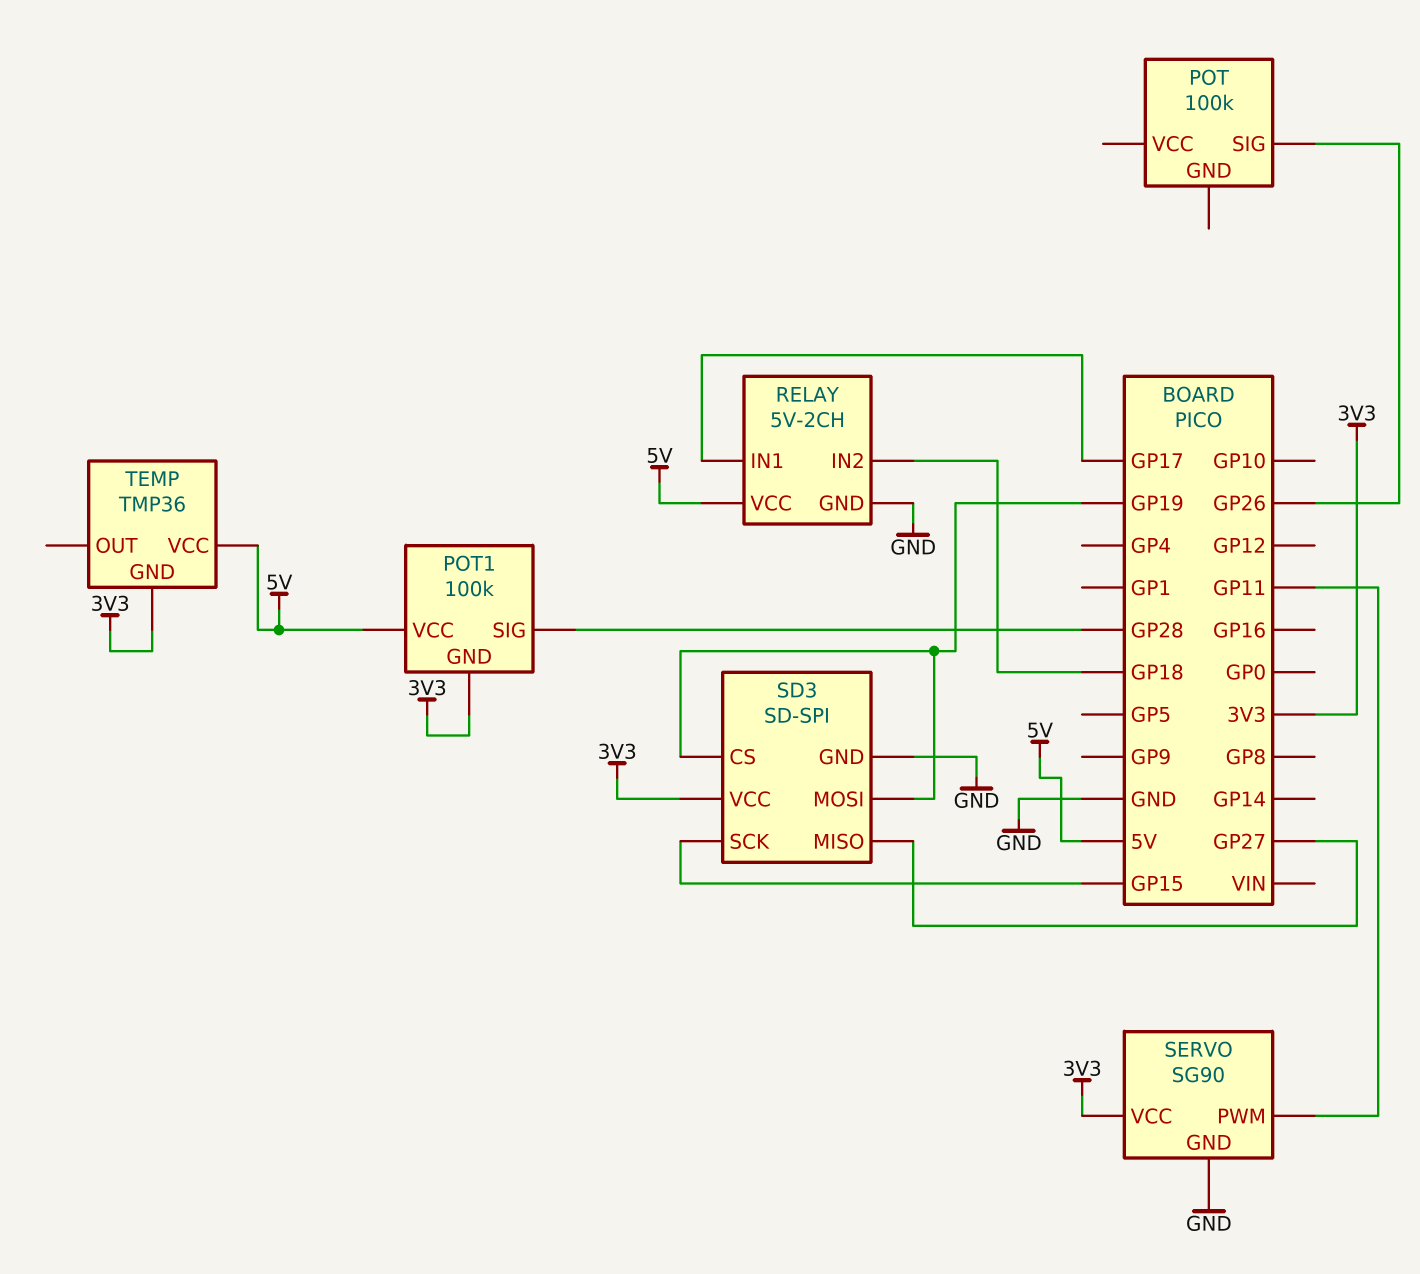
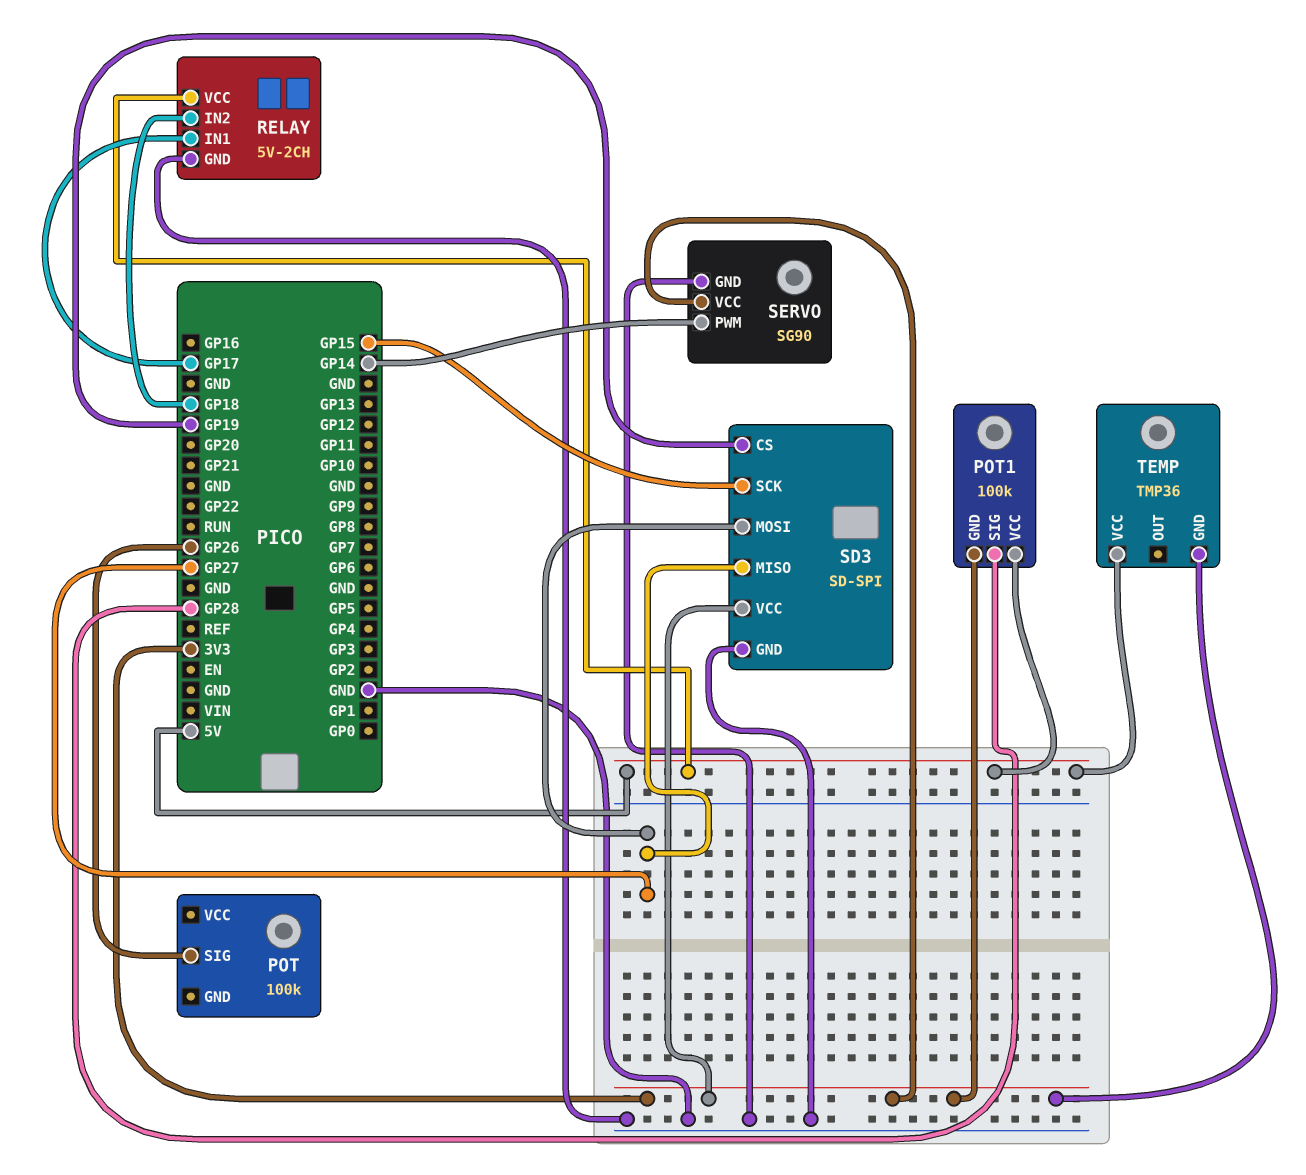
SD3 pin MOSI: GP19 -> GP27
SERVO pin PWM: GP11 -> GP14

